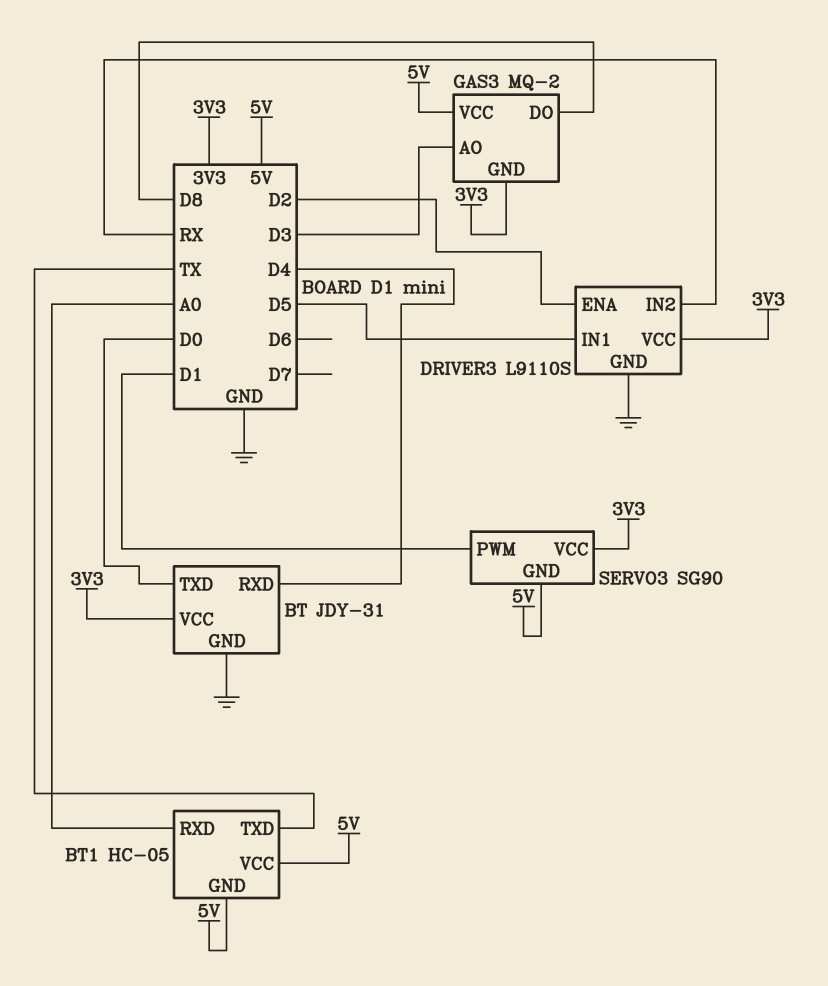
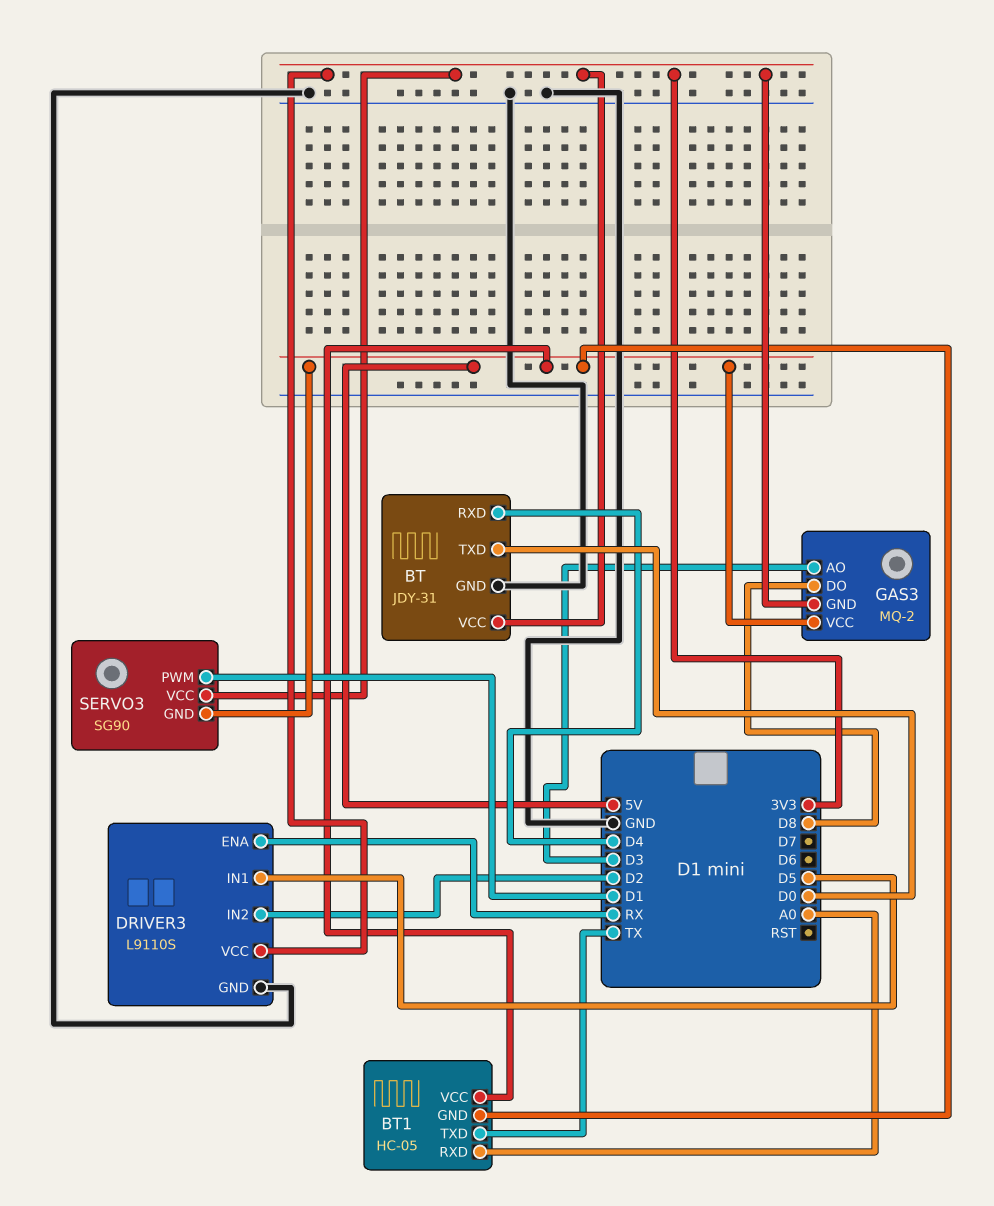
DRIVER3 pin ENA: D2 -> RX
DRIVER3 pin IN2: RX -> D2

